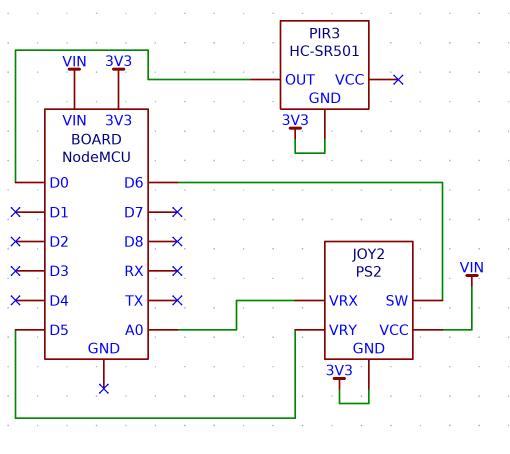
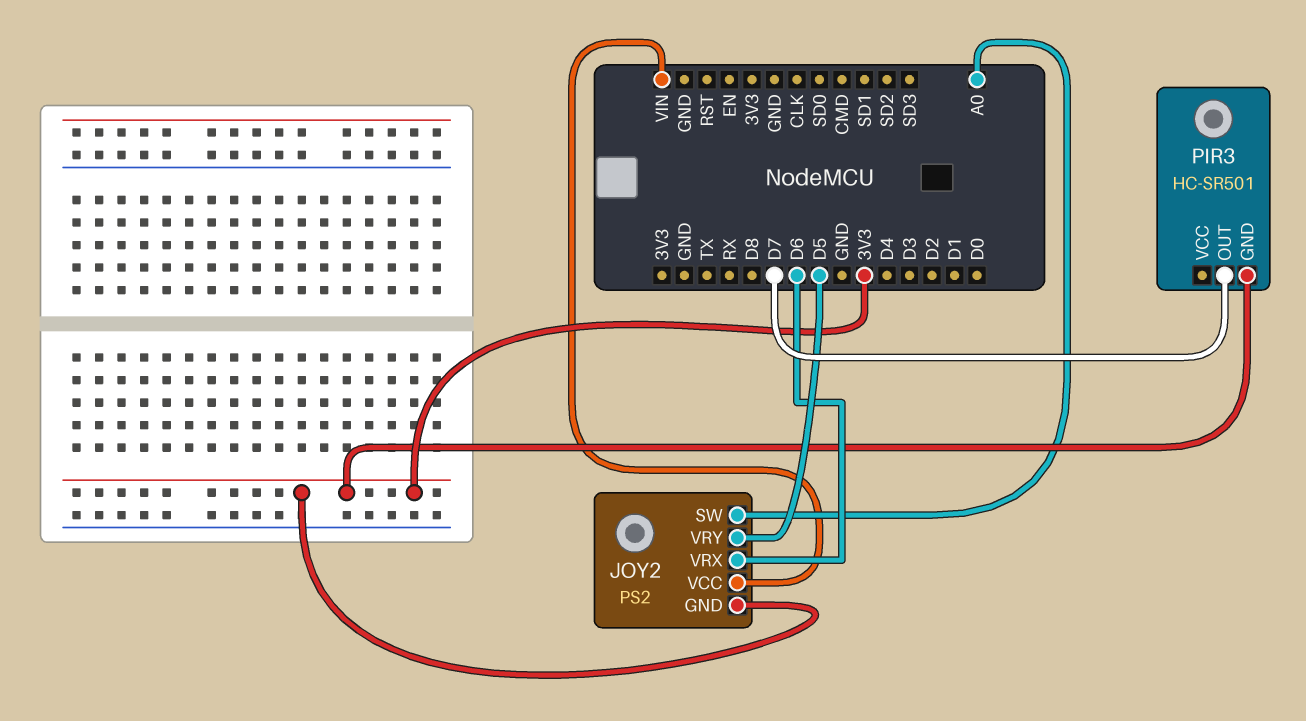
JOY2 pin SW: D6 -> A0
JOY2 pin VRX: A0 -> D6
PIR3 pin OUT: D0 -> D7

